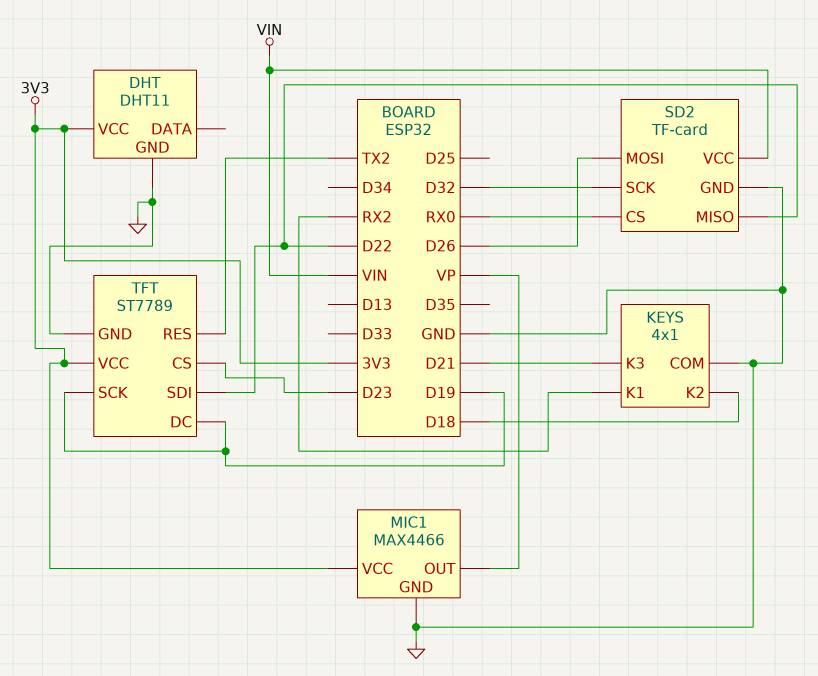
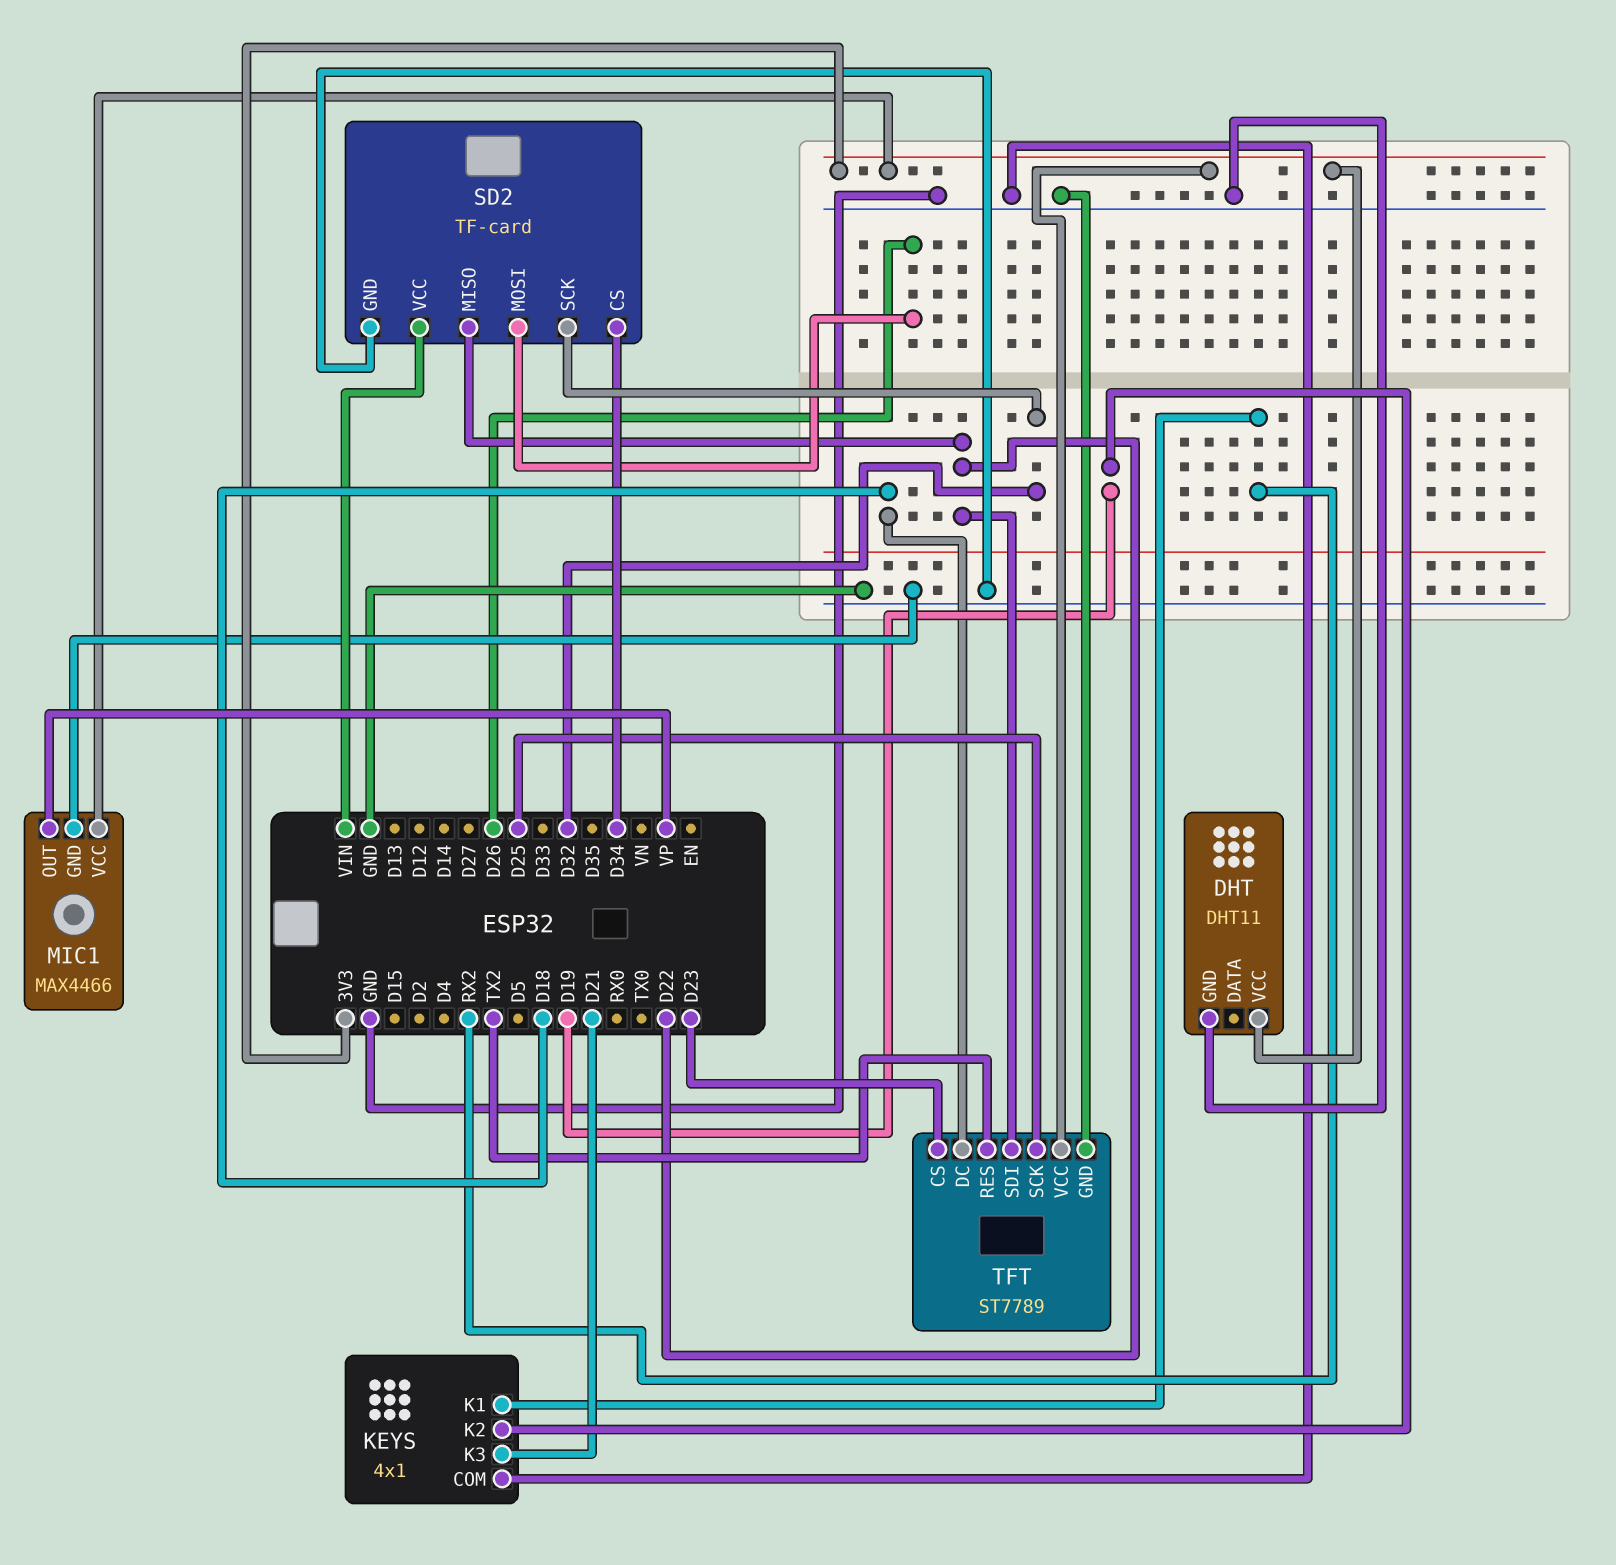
KEYS pin K2: D18 -> D19
SD2 pin CS: RX0 -> D34
TFT pin DC: D19 -> D18
TFT pin SCK: D19 -> D25

